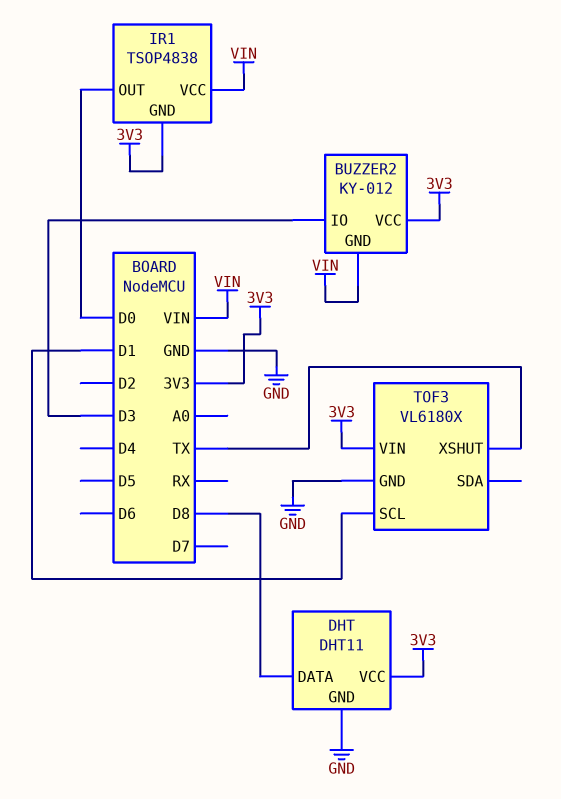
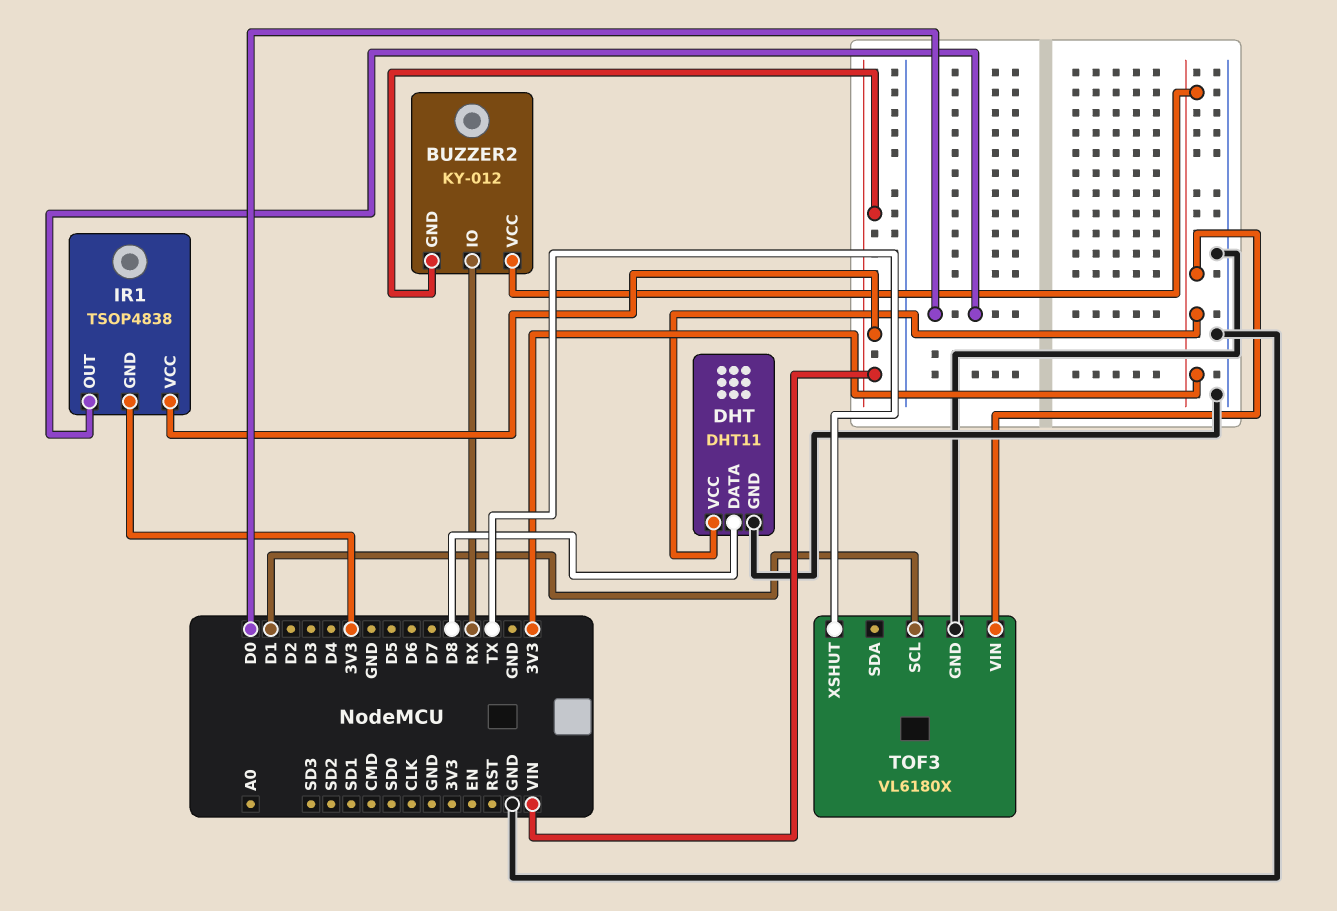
BUZZER2 pin IO: D3 -> RX

